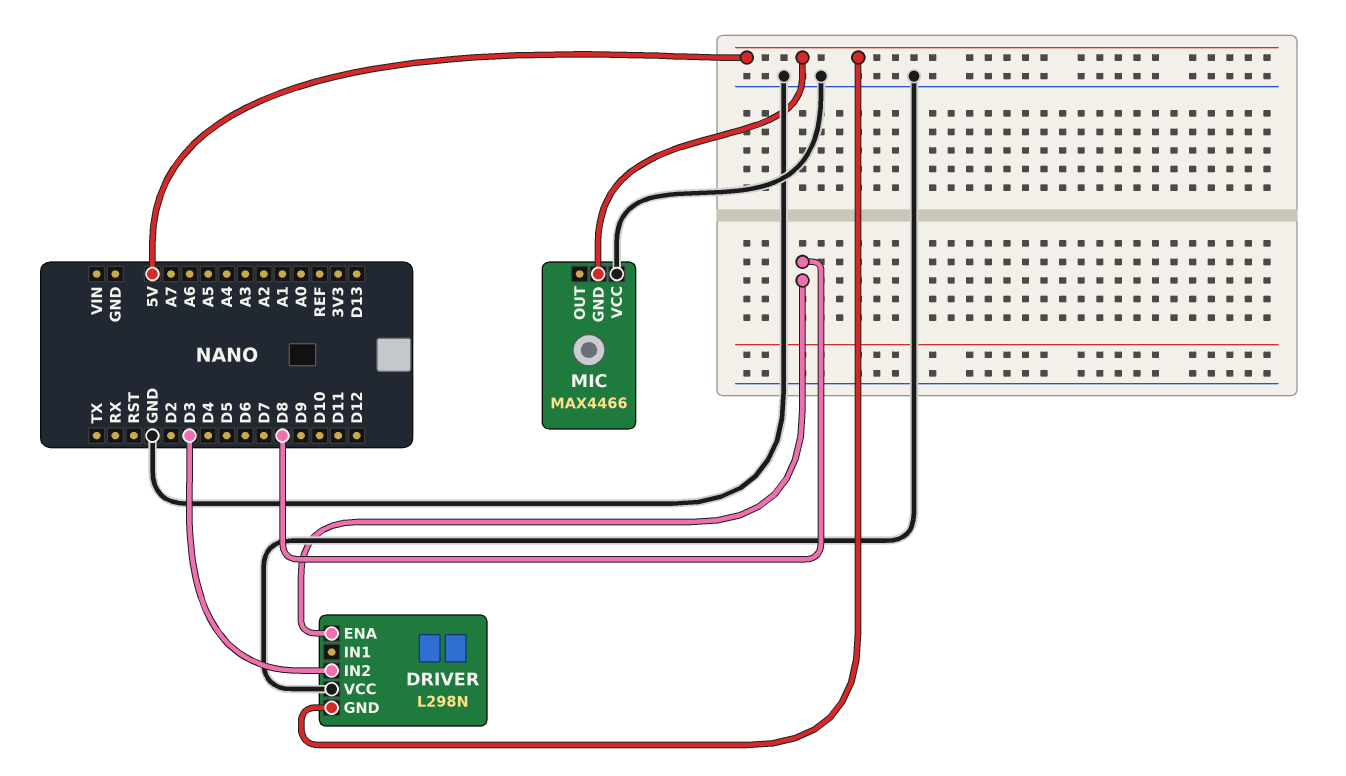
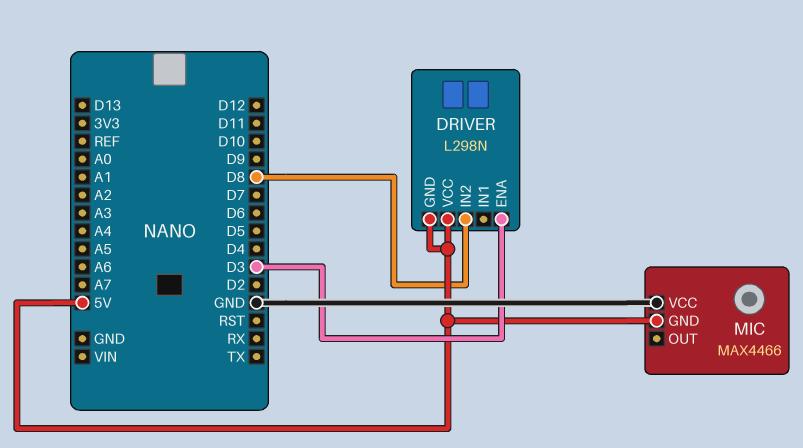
DRIVER pin ENA: D8 -> D3
DRIVER pin IN2: D3 -> D8
DRIVER pin VCC: GND -> 5V

